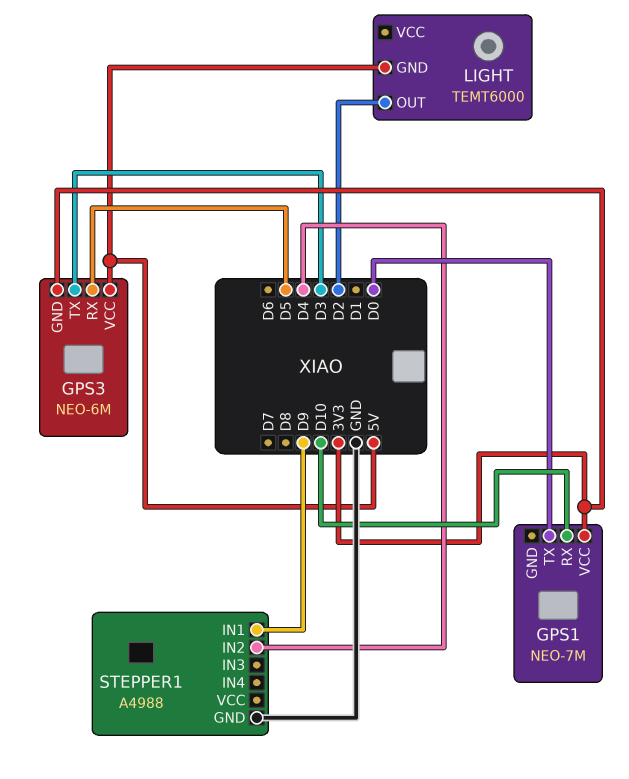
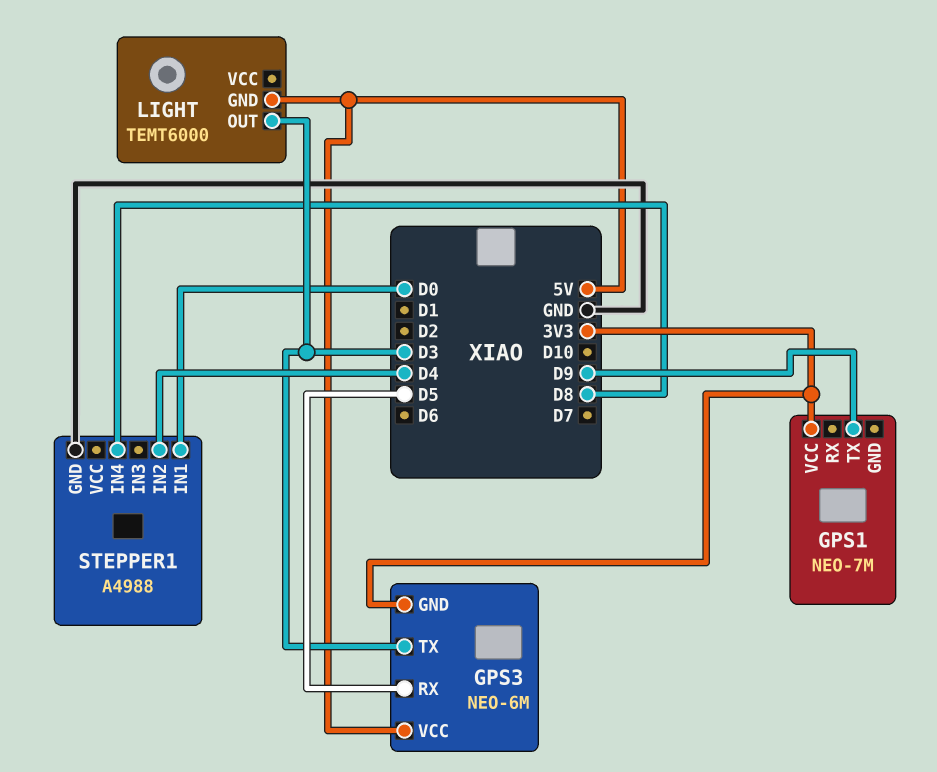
GPS1 pin RX: D10 -> none
GPS1 pin TX: D0 -> D9
LIGHT pin OUT: D2 -> D3
STEPPER1 pin IN1: D9 -> D0
STEPPER1 pin IN4: none -> D8

